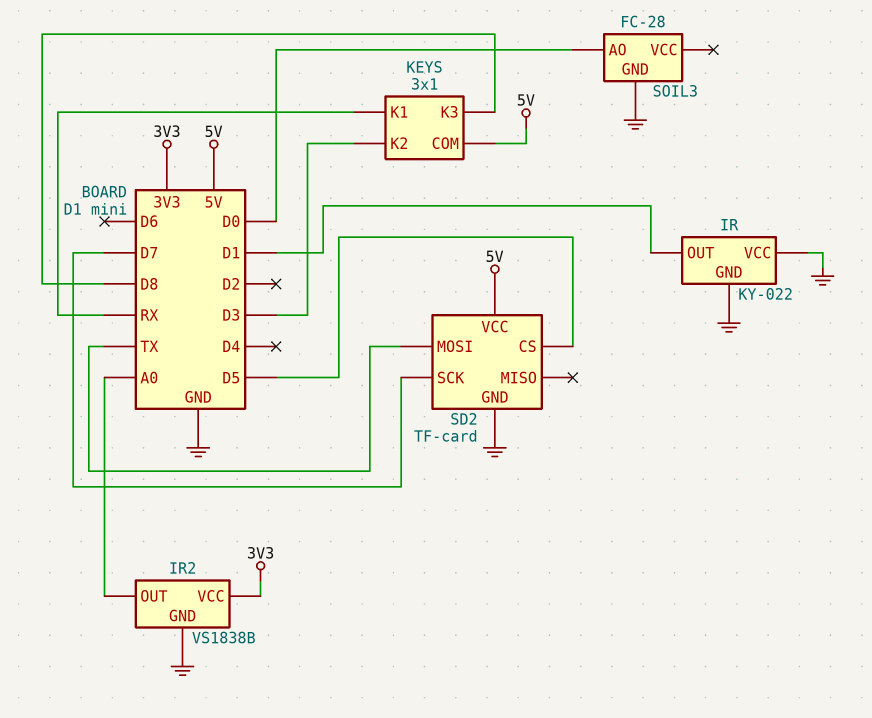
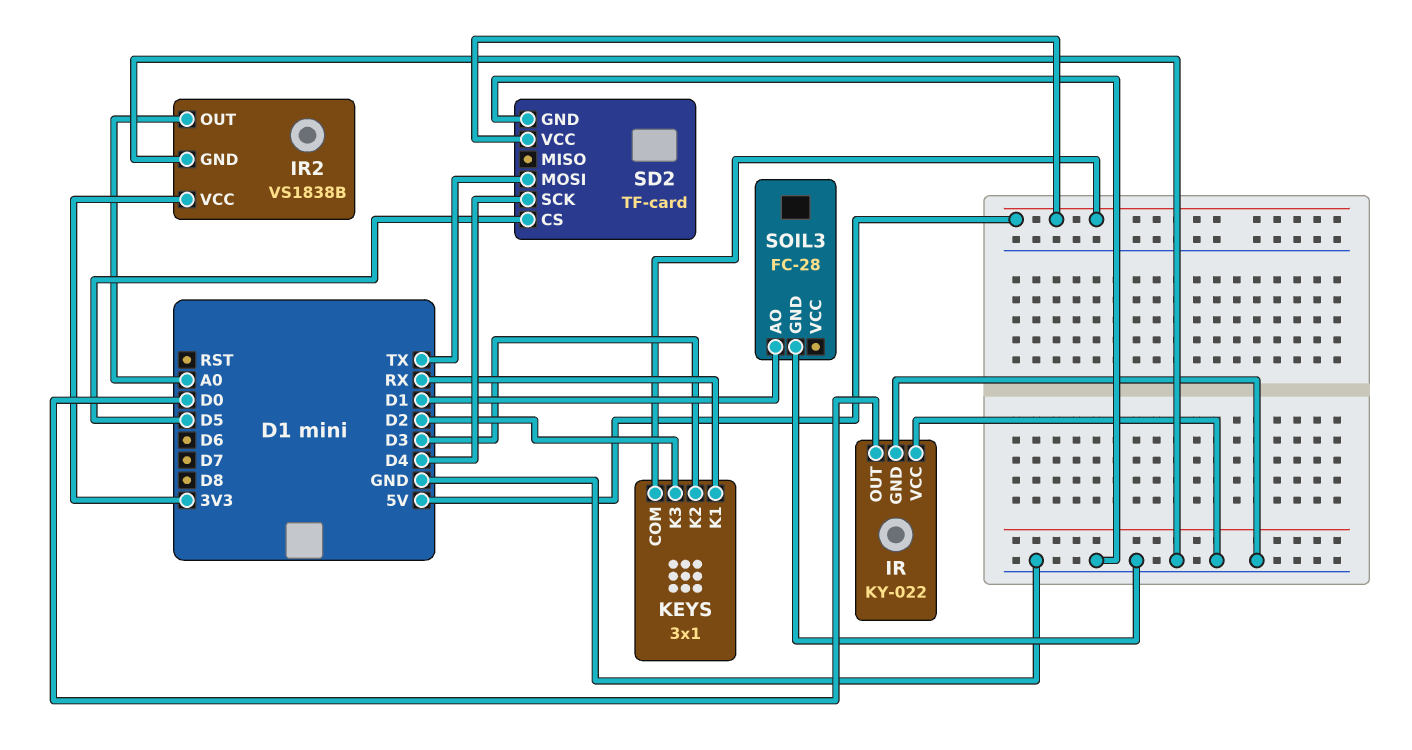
IR pin OUT: D1 -> D0
KEYS pin K3: D8 -> D2
SD2 pin SCK: D7 -> D4
SOIL3 pin AO: D0 -> D1

